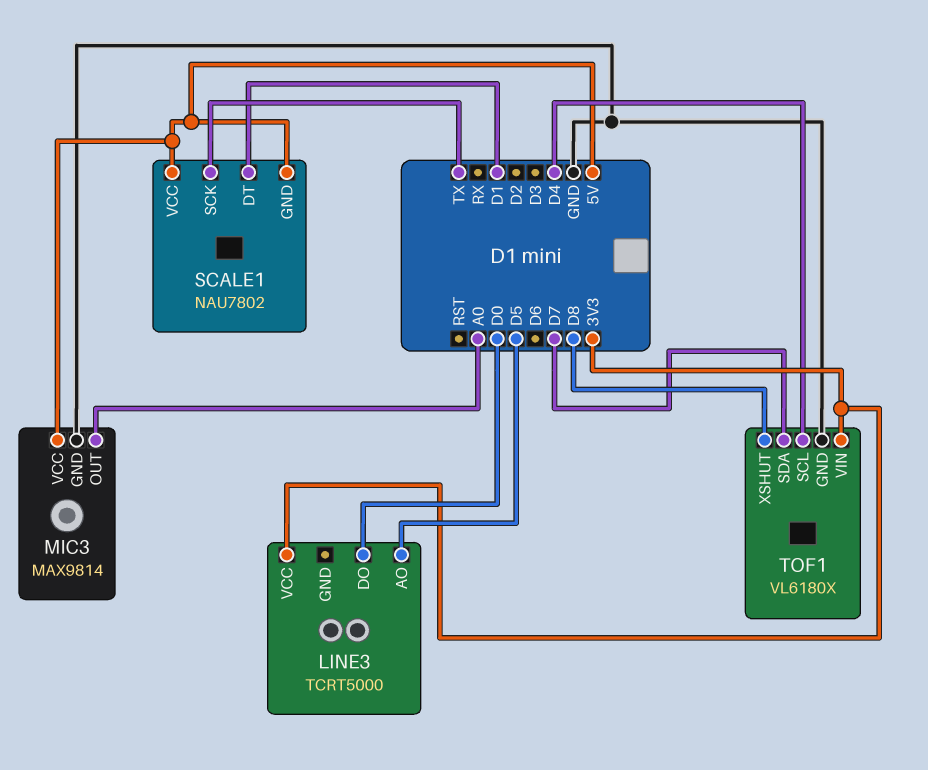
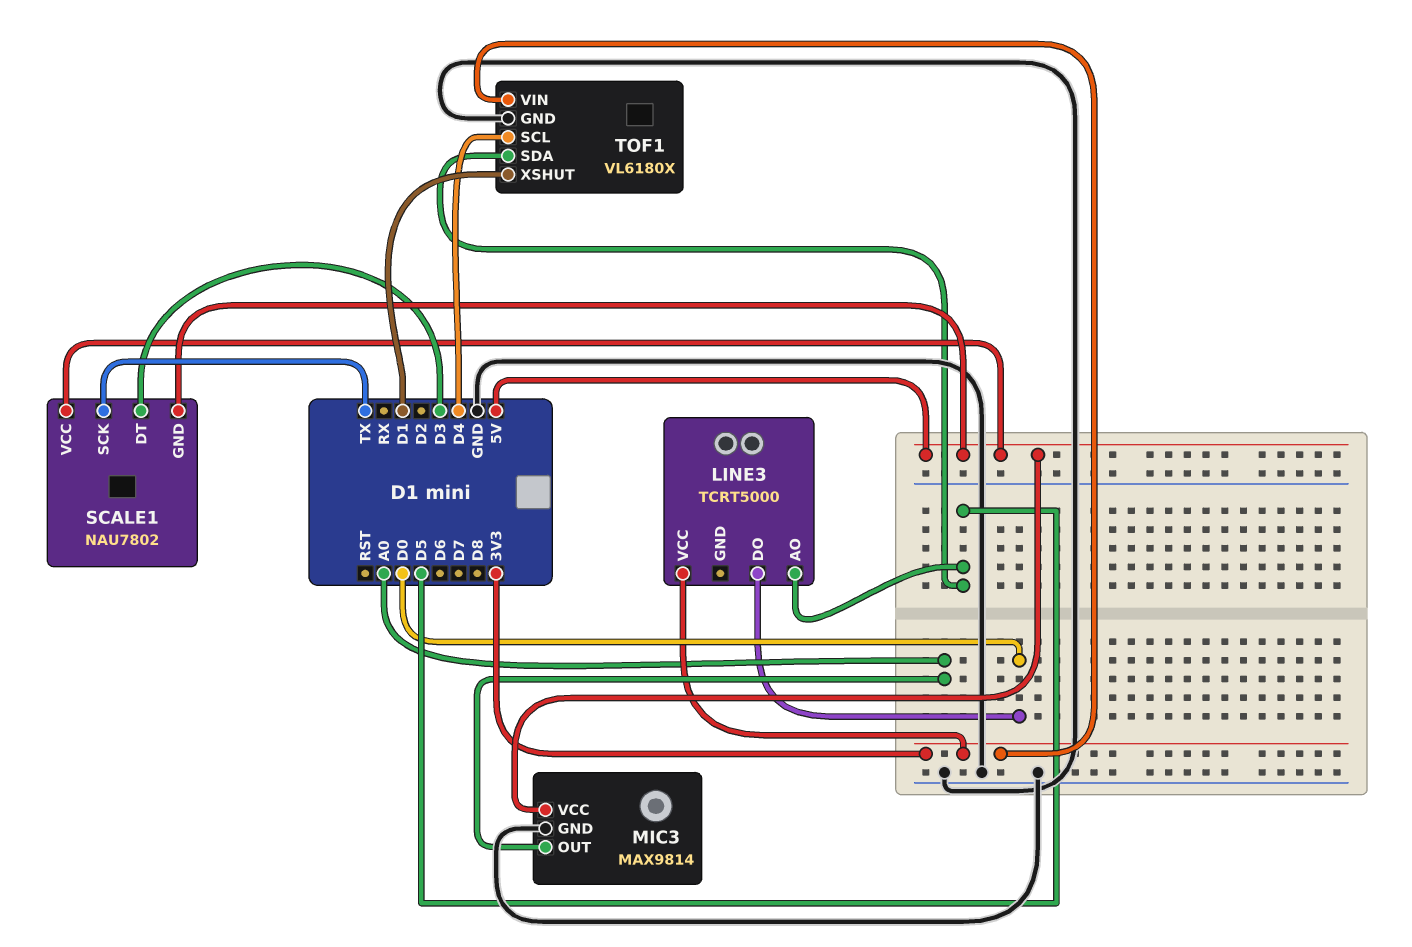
SCALE1 pin DT: D1 -> D3
TOF1 pin SDA: D7 -> D5
TOF1 pin XSHUT: D8 -> D1

